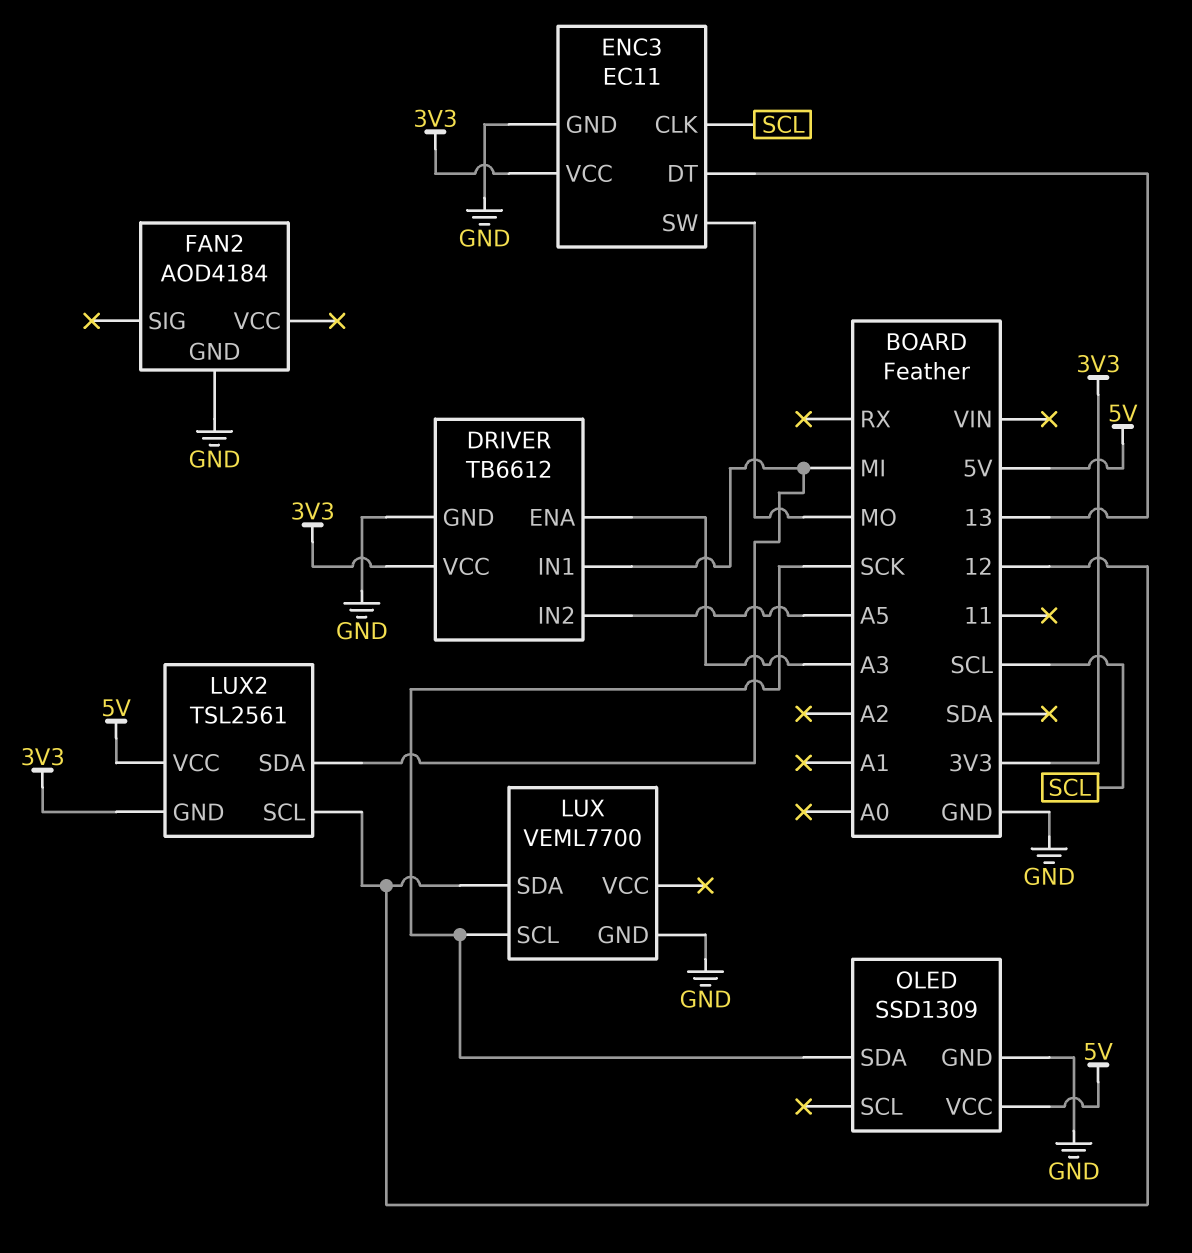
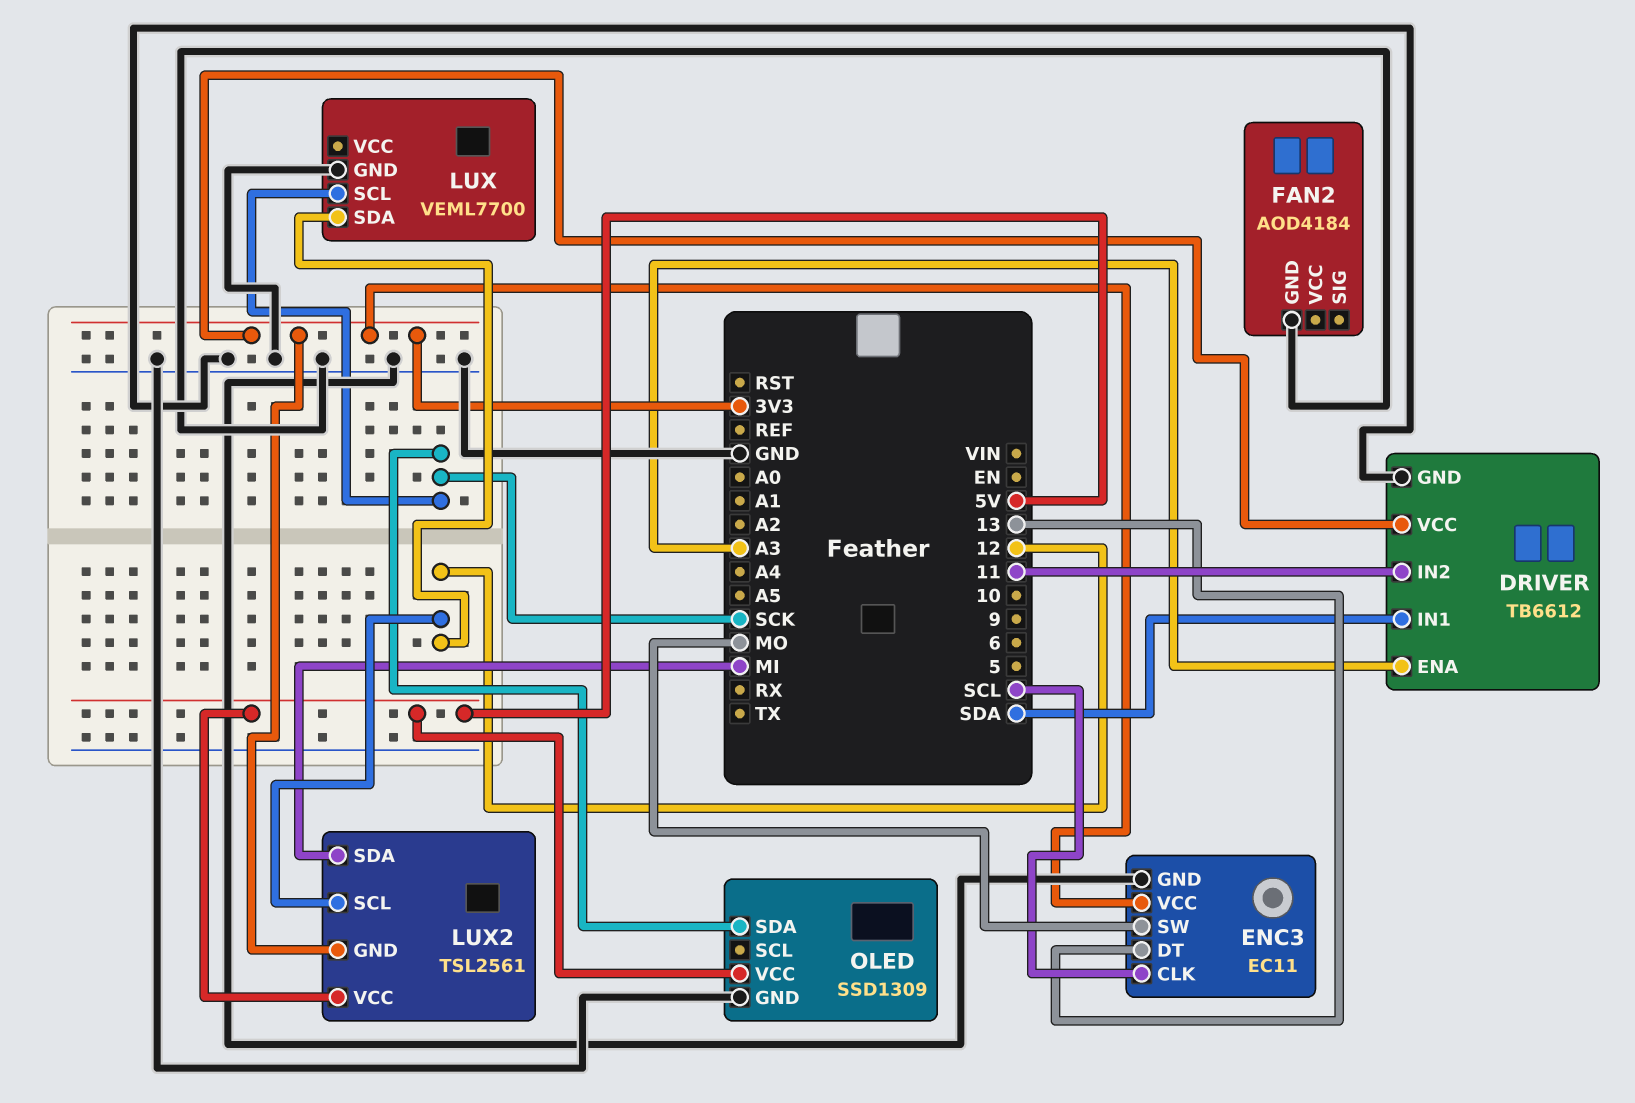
DRIVER pin IN1: MI -> SDA
DRIVER pin IN2: A5 -> 11

